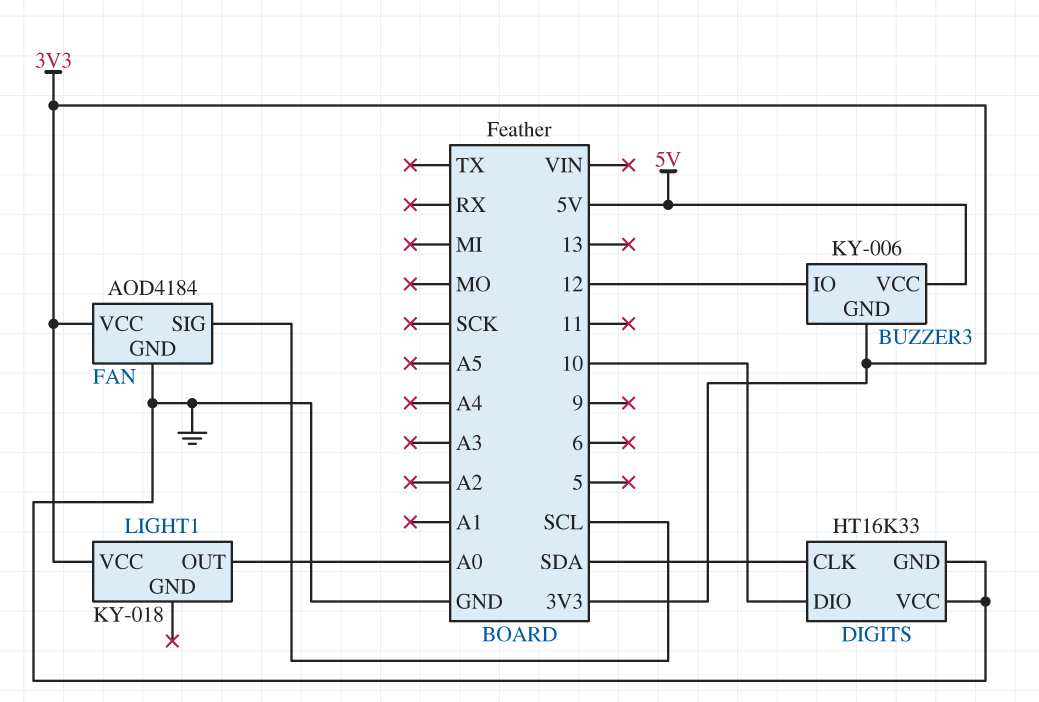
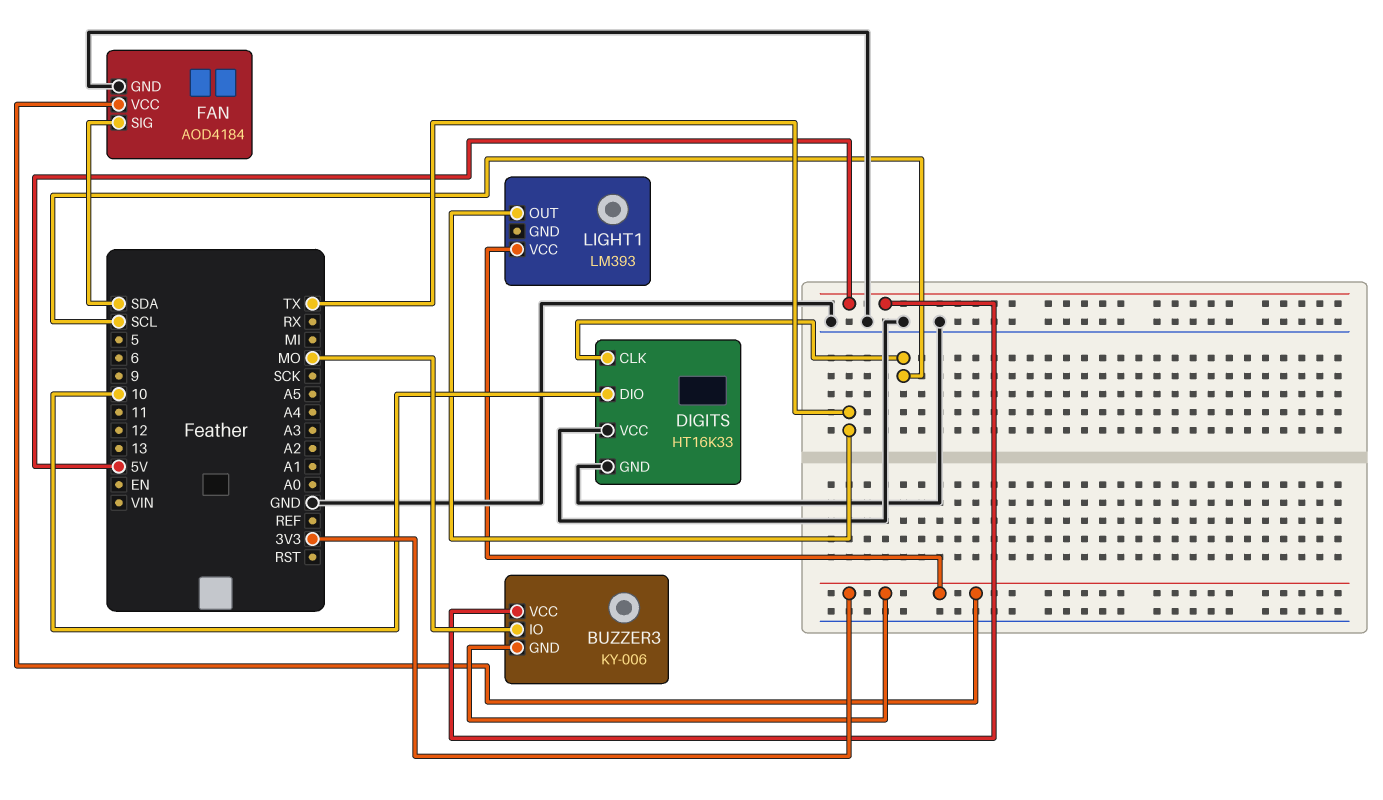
BUZZER3 pin IO: 12 -> MO
DIGITS pin CLK: SDA -> SCL
FAN pin SIG: SCL -> SDA
LIGHT1: KY-018 -> LM393
LIGHT1 pin OUT: A0 -> TX

